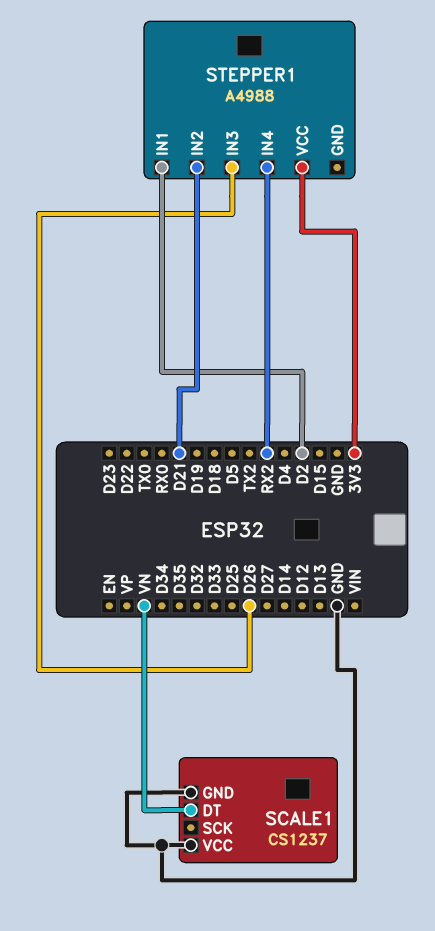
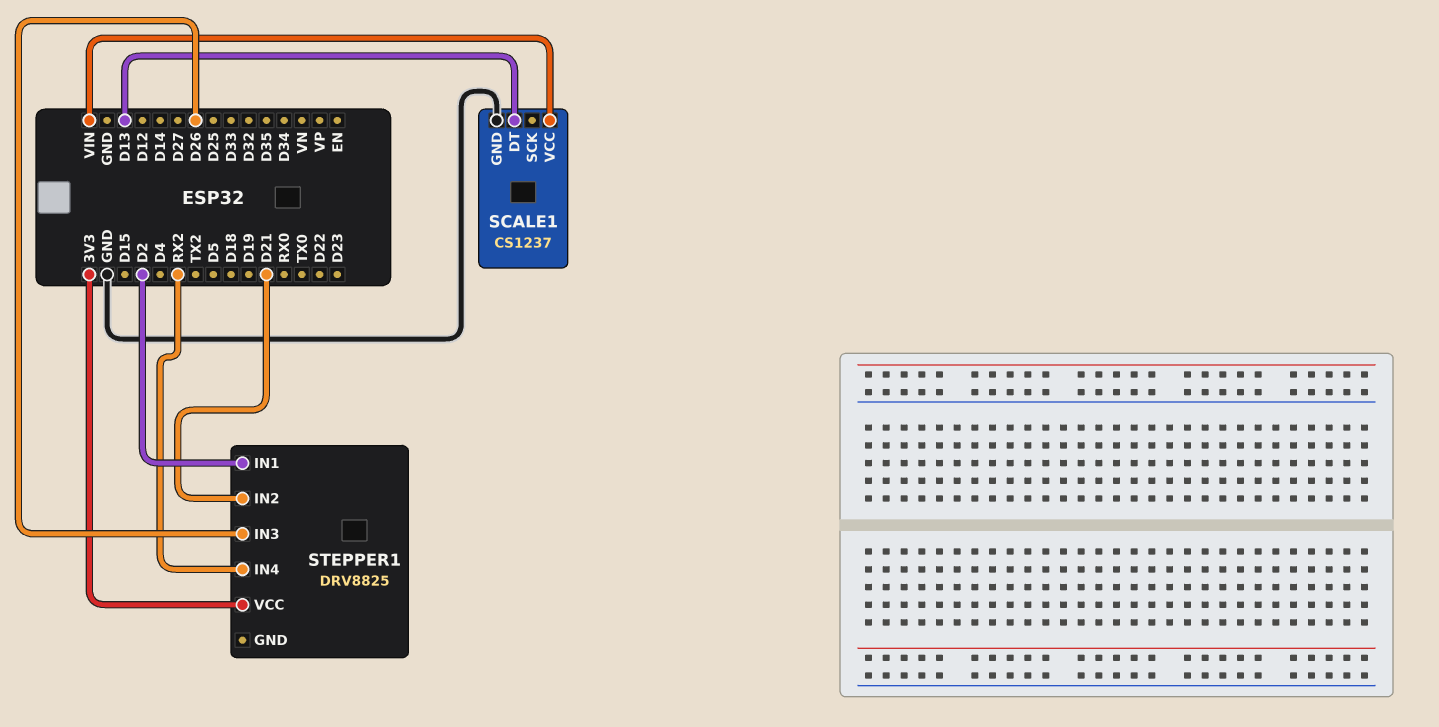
SCALE1 pin DT: VN -> D13
SCALE1 pin VCC: GND -> VIN
STEPPER1: A4988 -> DRV8825

